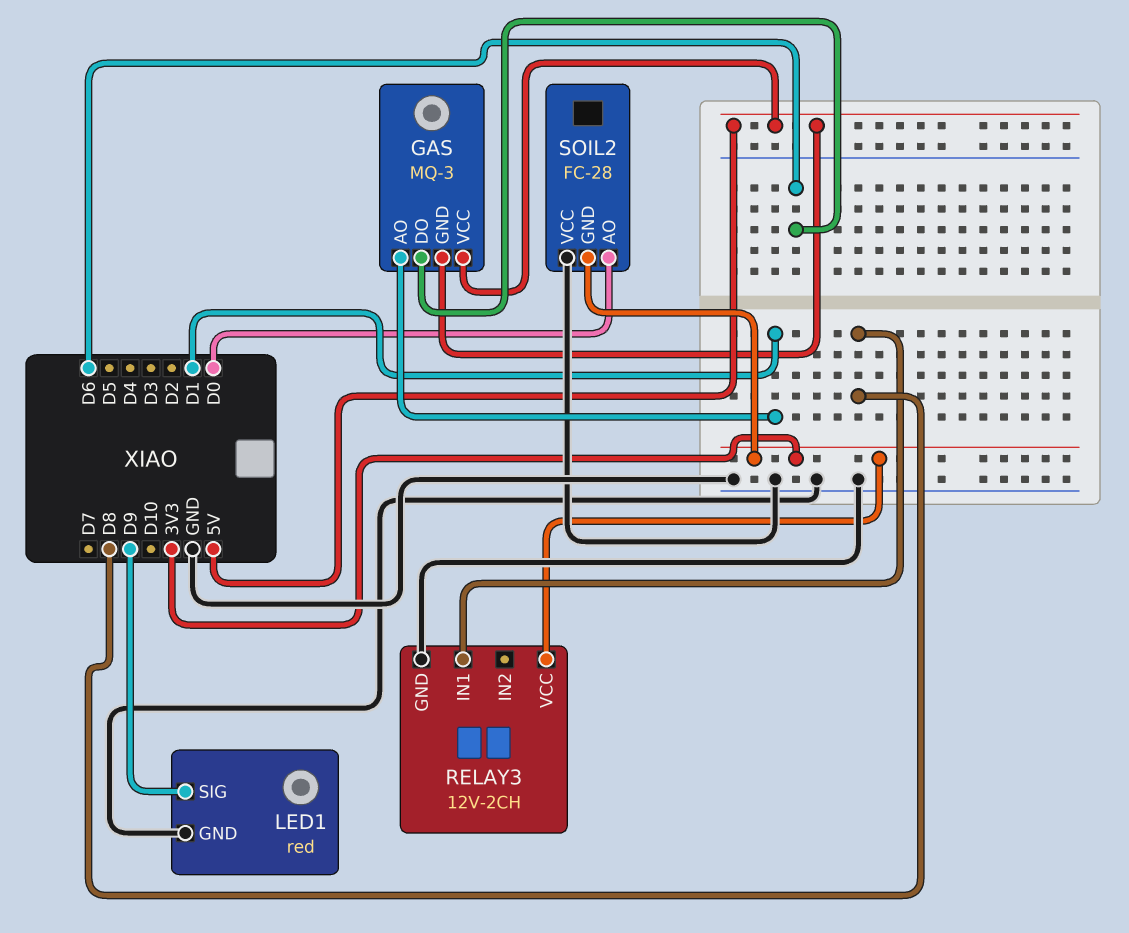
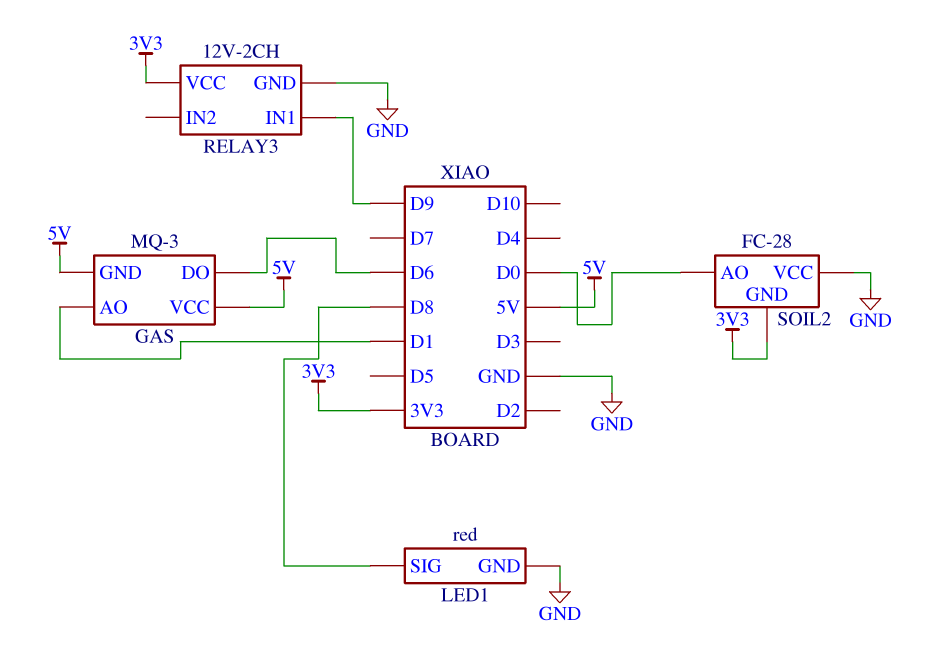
LED1 pin SIG: D9 -> D8
RELAY3 pin IN1: D8 -> D9

